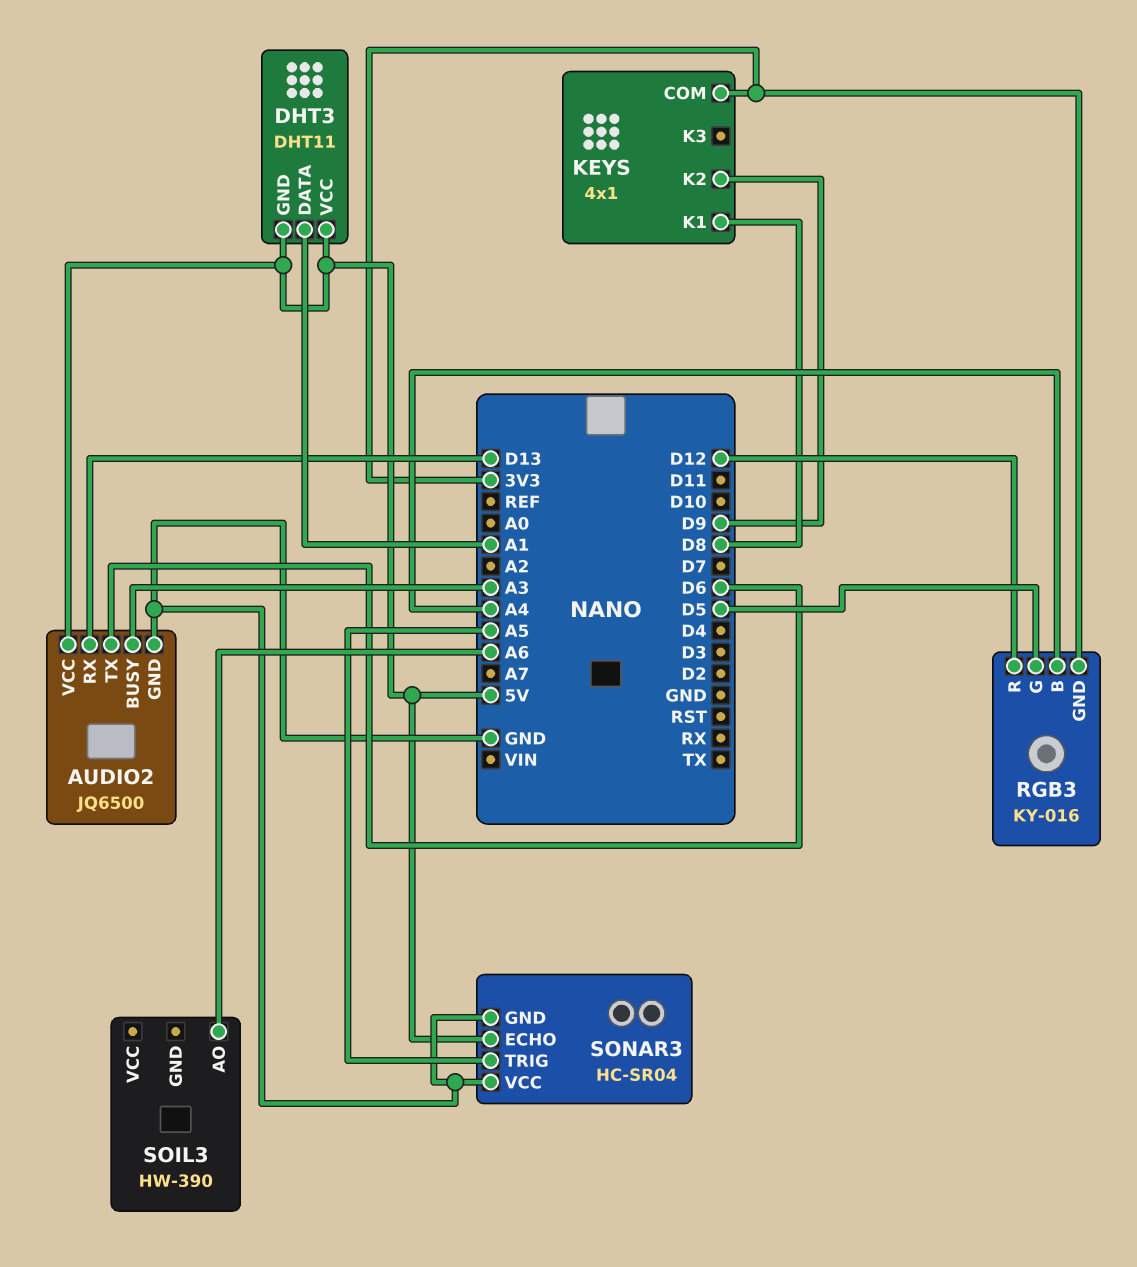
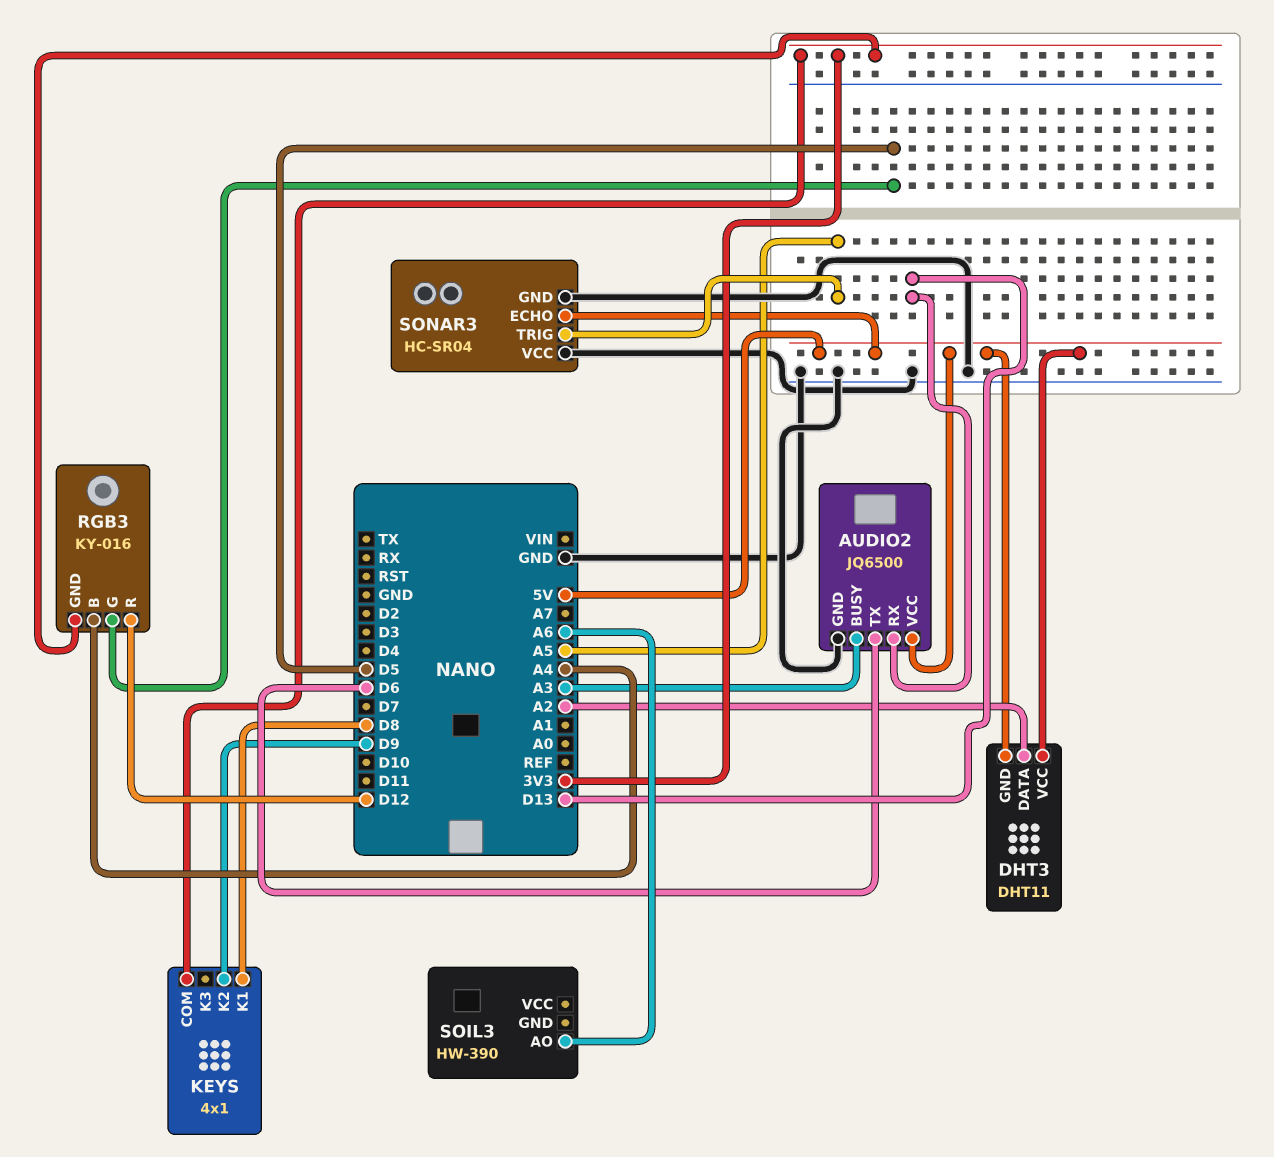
DHT3 pin DATA: A1 -> A2

